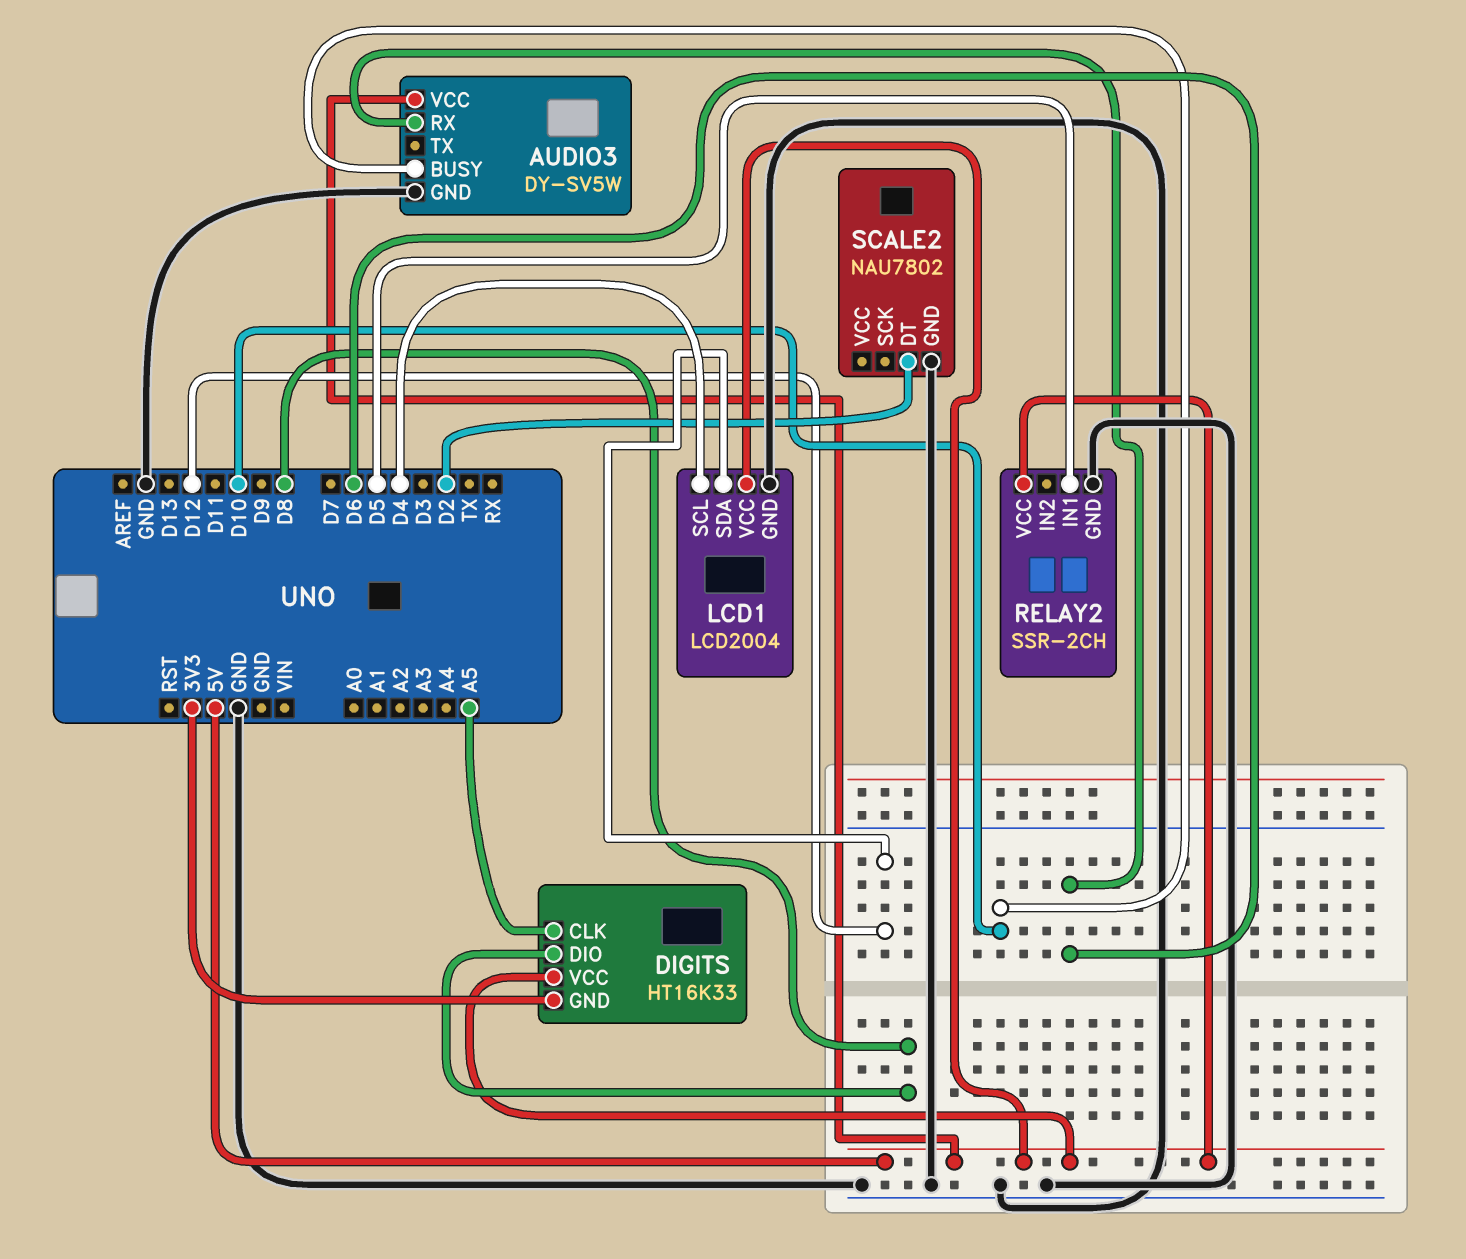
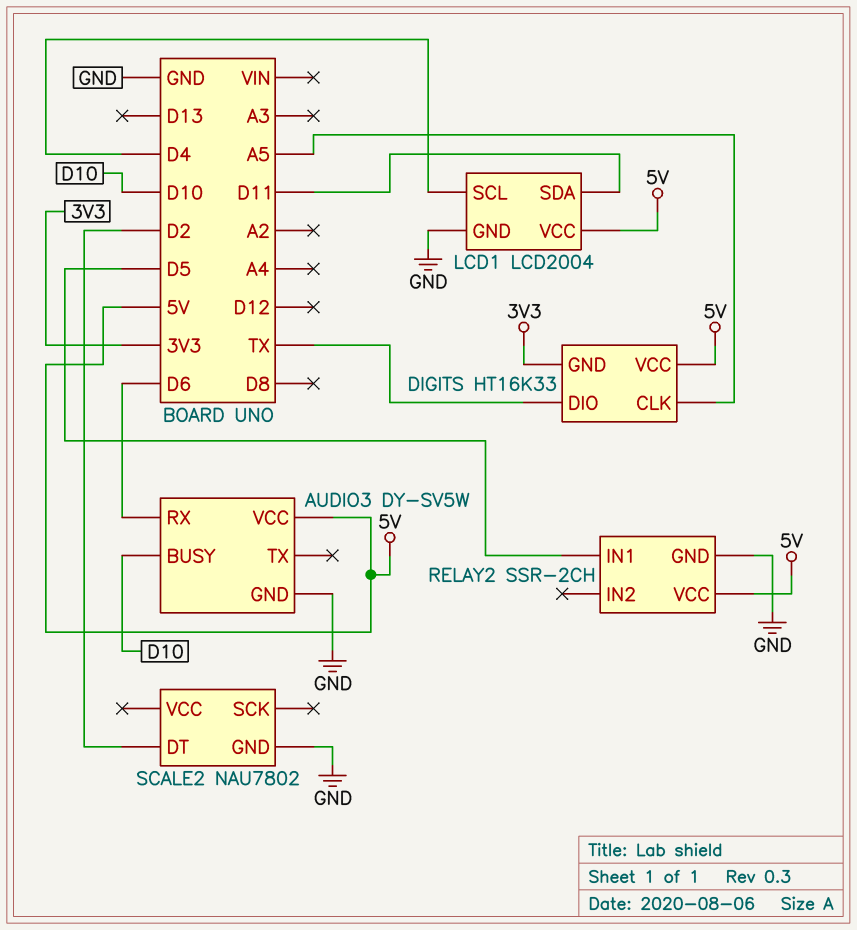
DIGITS pin DIO: D8 -> TX
LCD1 pin SDA: D12 -> D11

